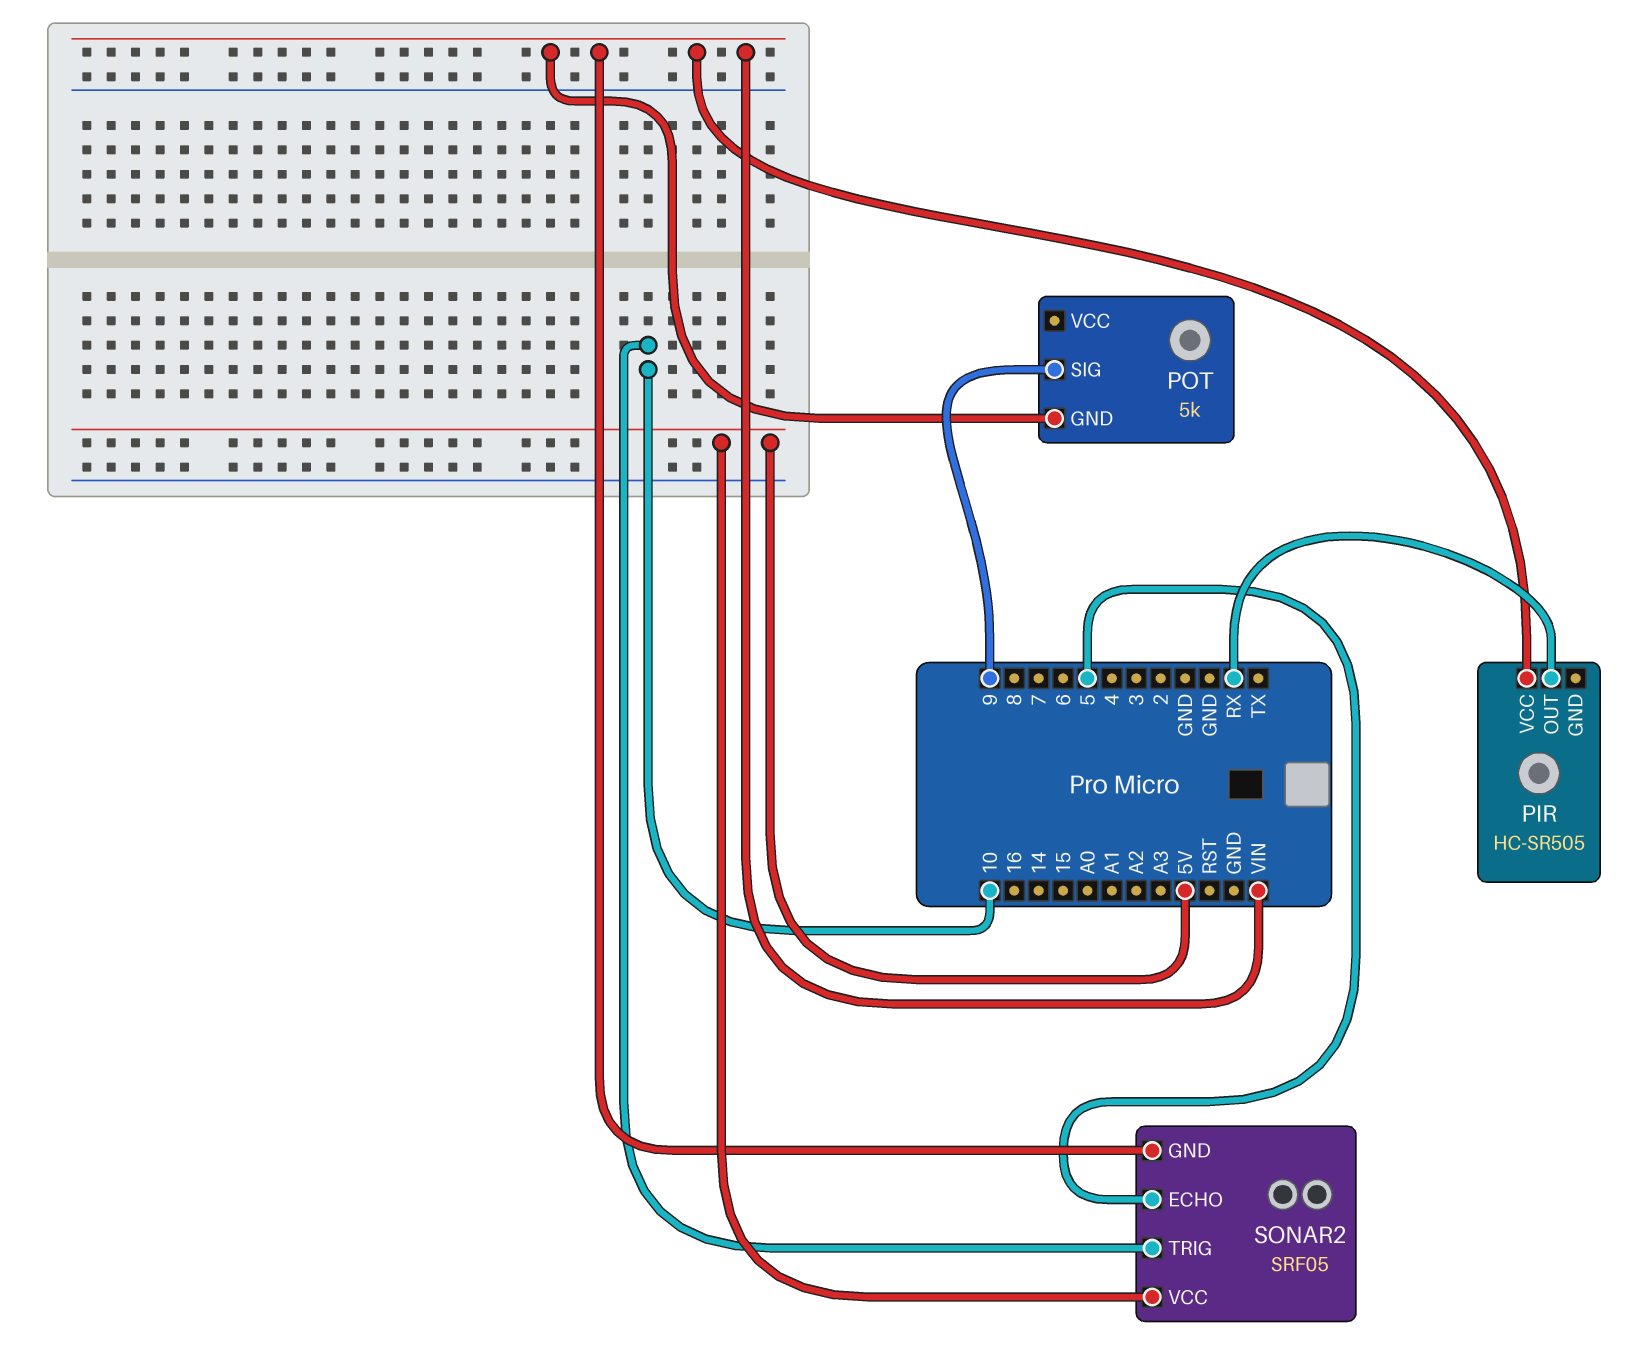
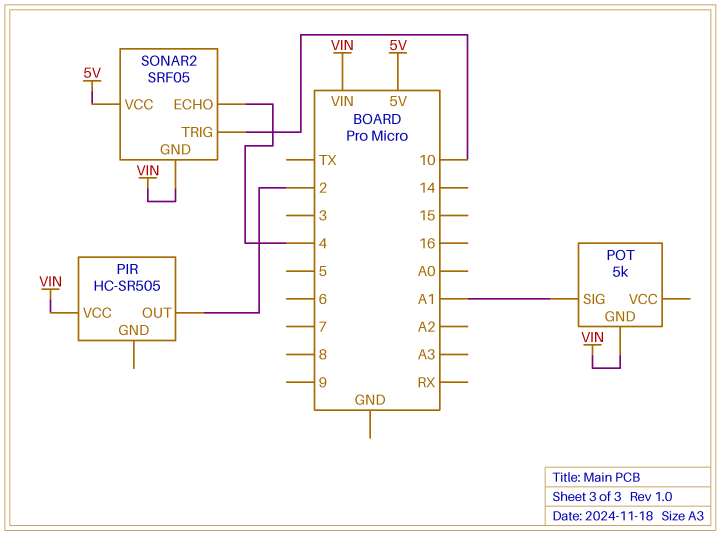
PIR pin OUT: RX -> 2
POT pin SIG: 9 -> A1
SONAR2 pin ECHO: 5 -> 4

